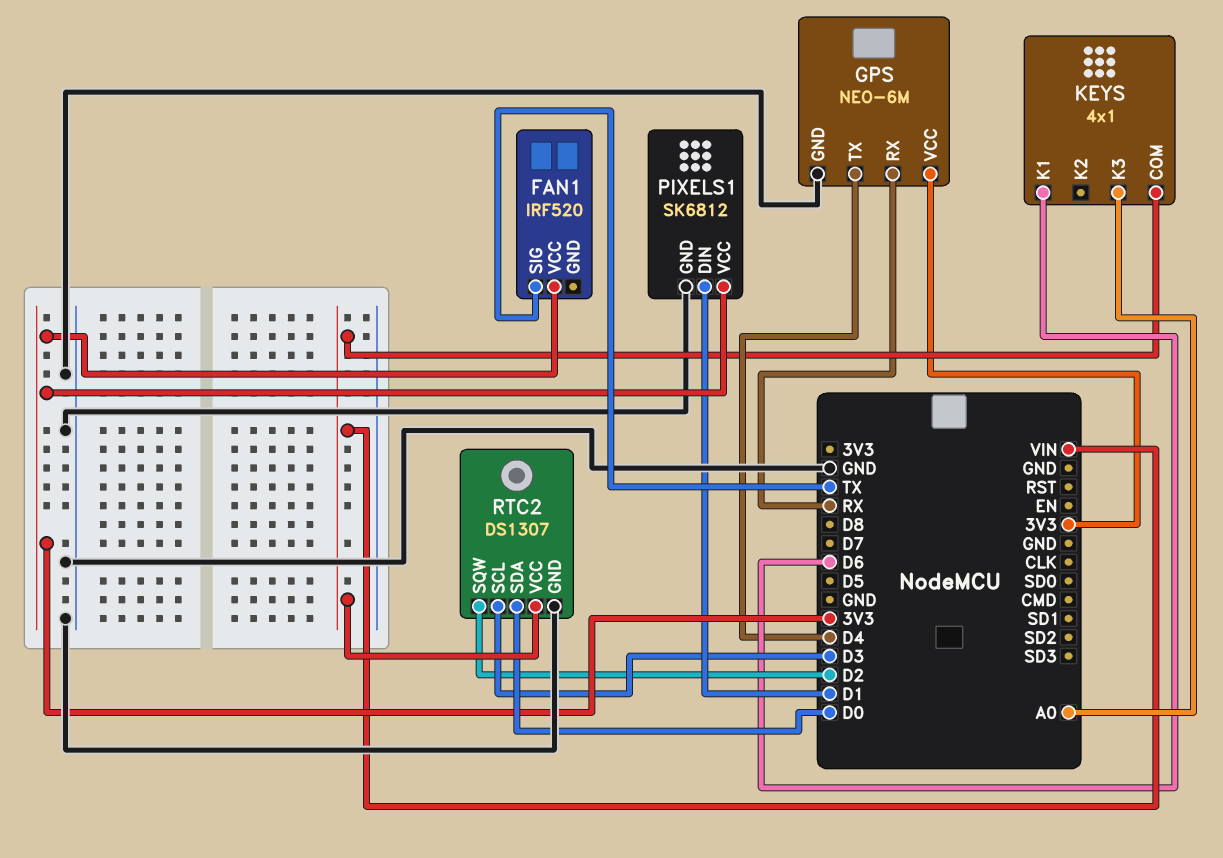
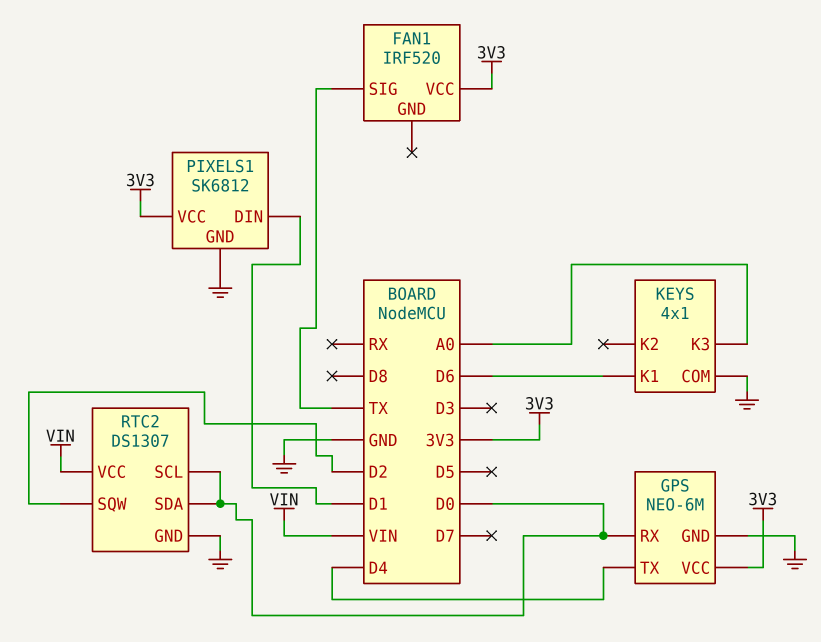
GPS pin RX: RX -> D0
KEYS pin COM: VIN -> GND
RTC2 pin SCL: D3 -> D0

